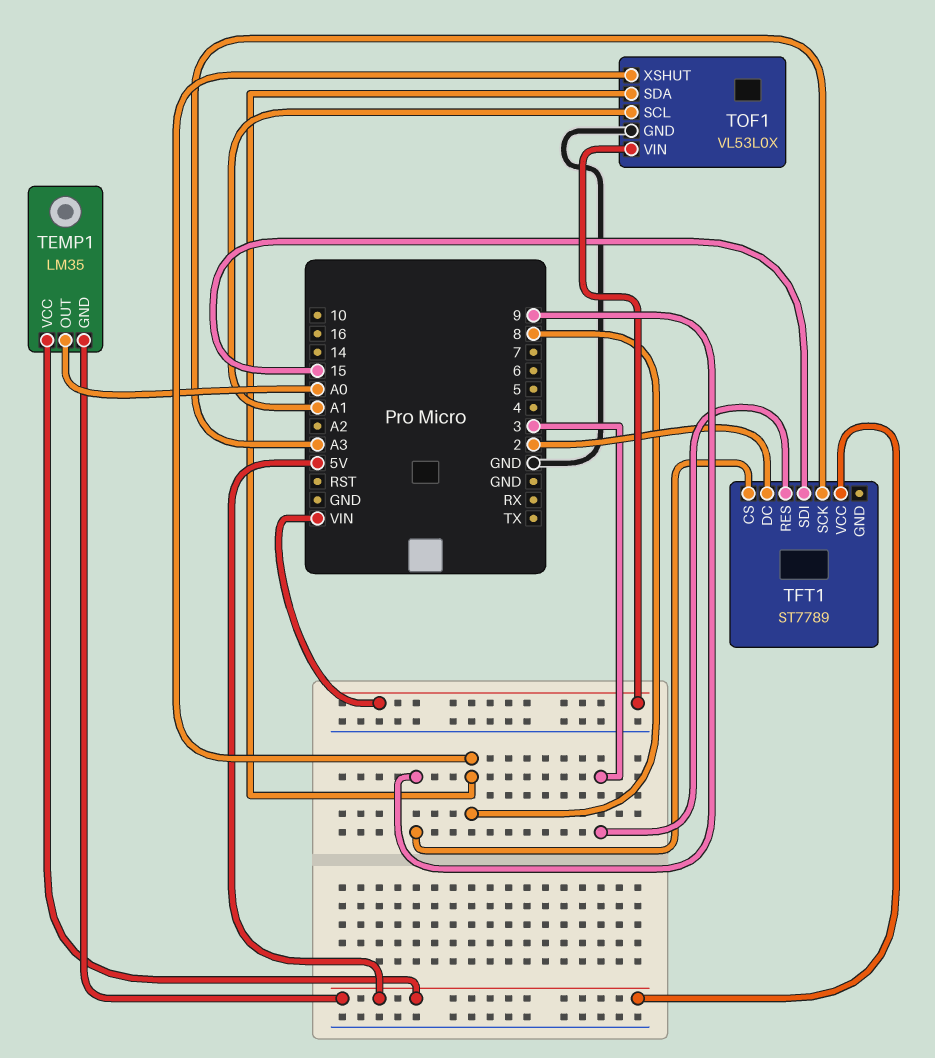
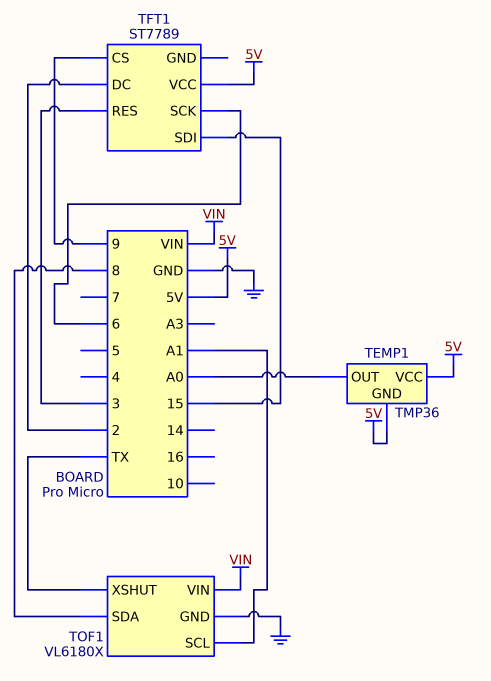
TEMP1: LM35 -> TMP36
TFT1 pin SCK: A3 -> 6
TOF1: VL53L0X -> VL6180X
TOF1 pin XSHUT: 8 -> TX

